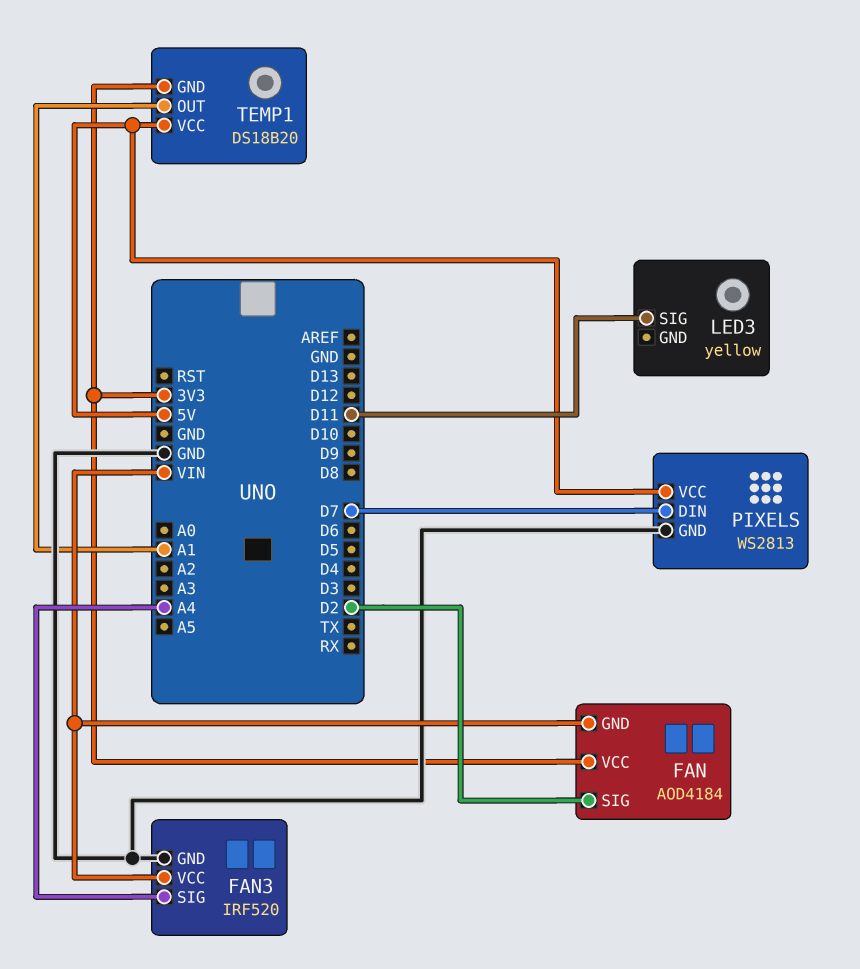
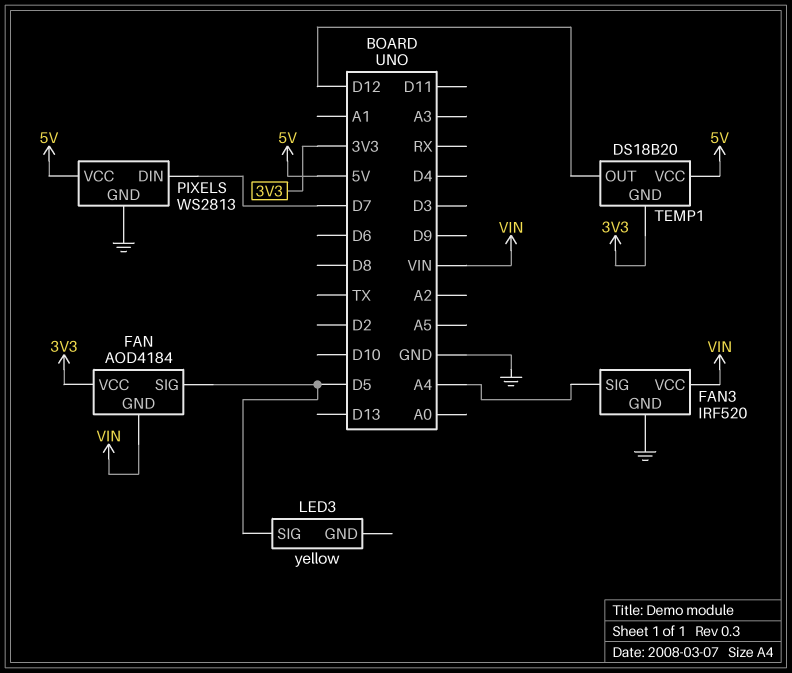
FAN pin SIG: D2 -> D5
LED3 pin SIG: D11 -> D5
TEMP1 pin OUT: A1 -> D12

